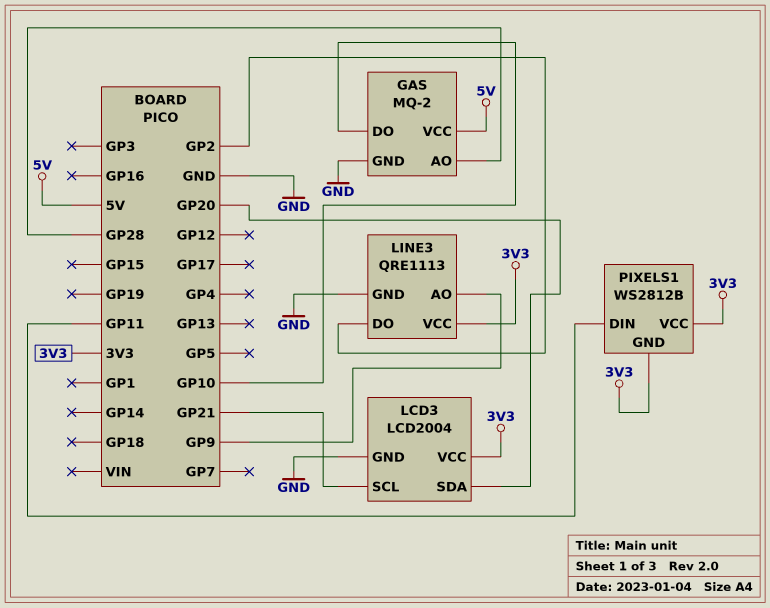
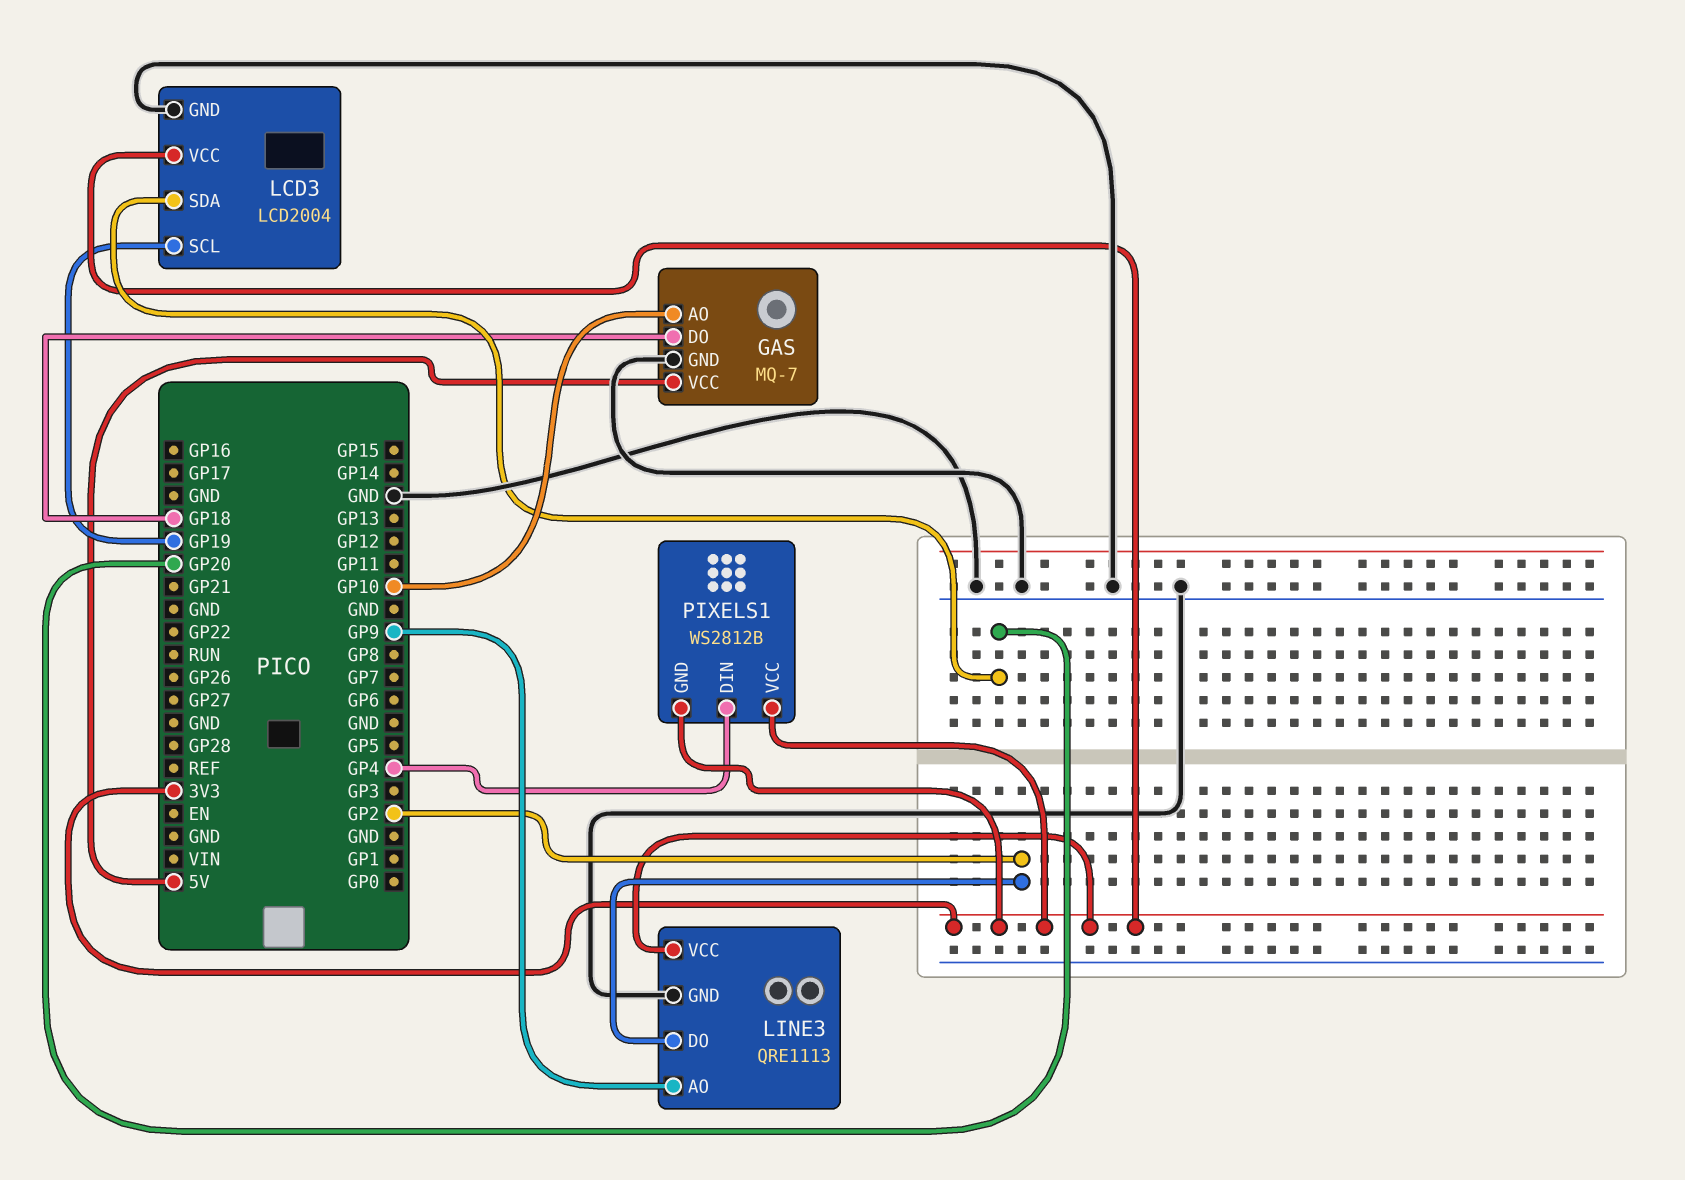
GAS: MQ-2 -> MQ-7
GAS pin AO: GP28 -> GP10
GAS pin DO: GP10 -> GP18
LCD3 pin SCL: GP21 -> GP19
PIXELS1 pin DIN: GP11 -> GP4

